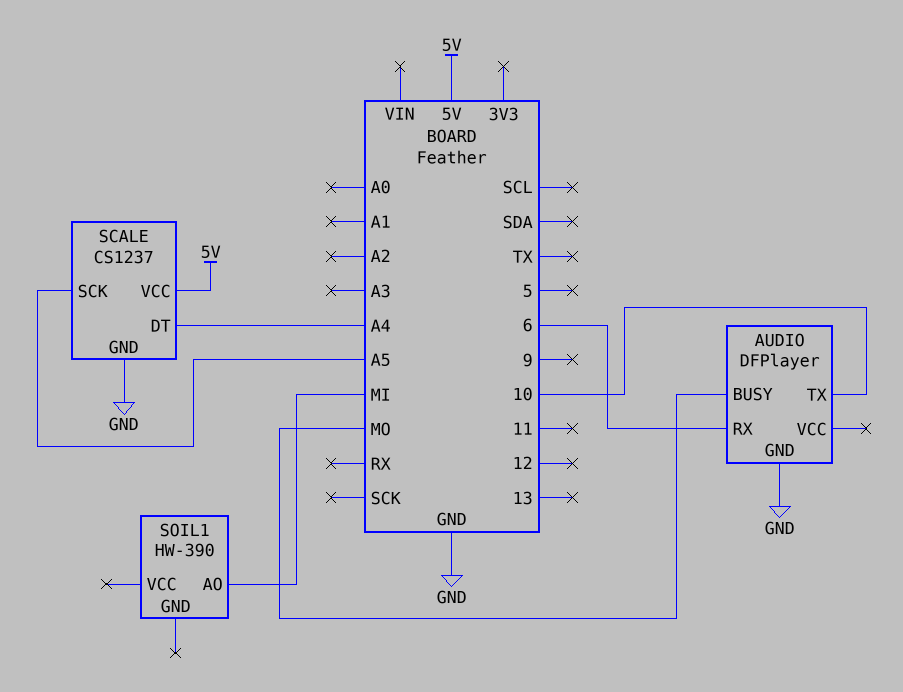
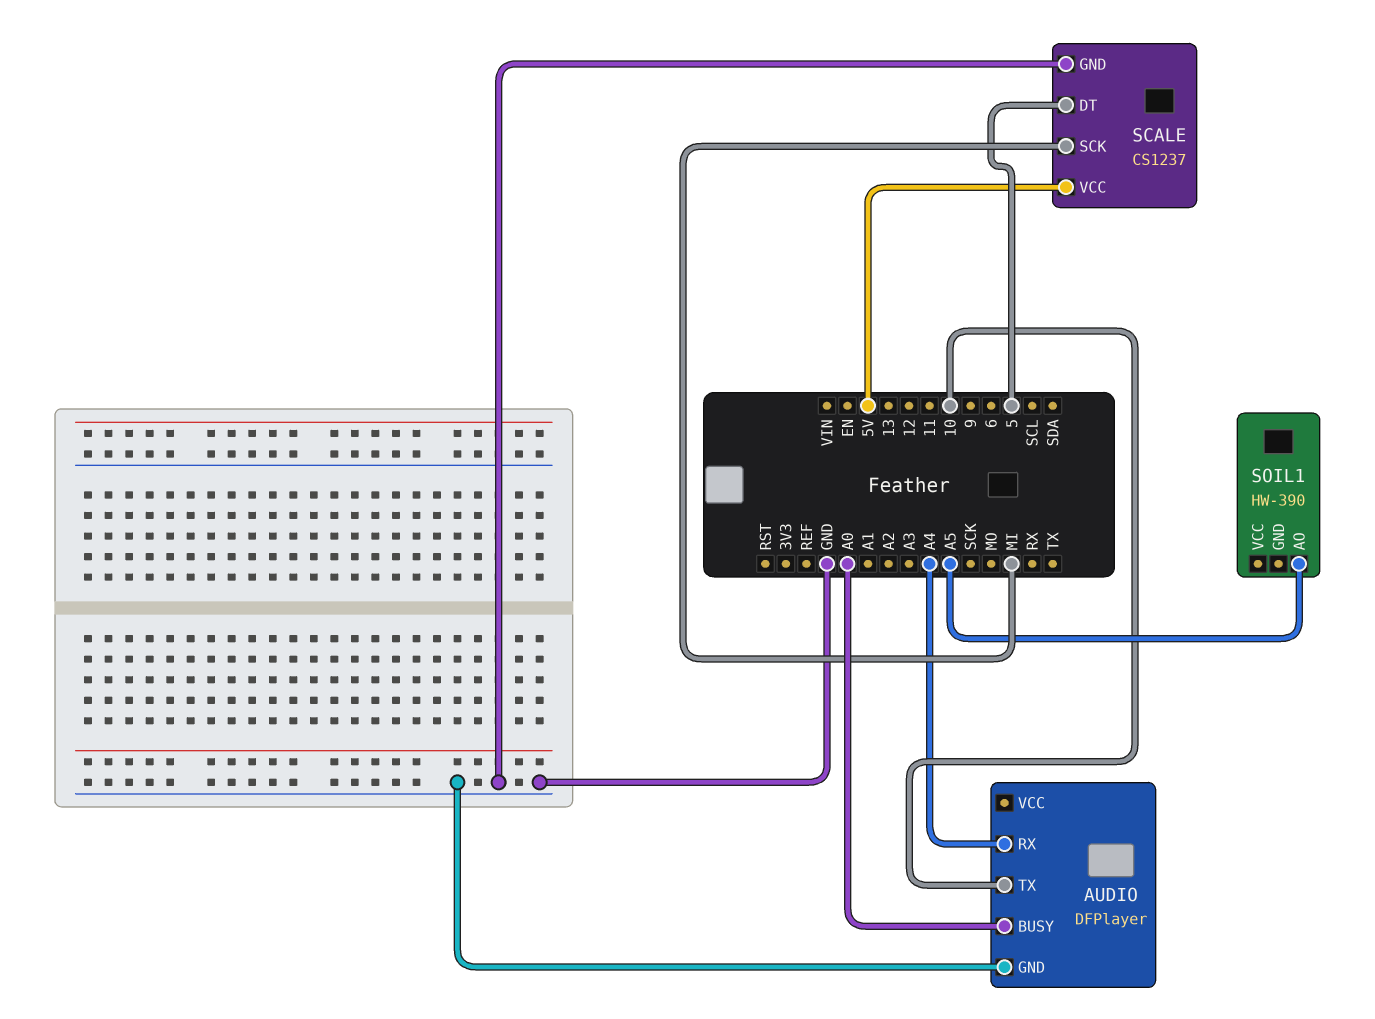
AUDIO pin BUSY: MO -> A0
AUDIO pin RX: 6 -> A4
SCALE pin DT: A4 -> 5
SCALE pin SCK: A5 -> MI
SOIL1 pin AO: MI -> A5

